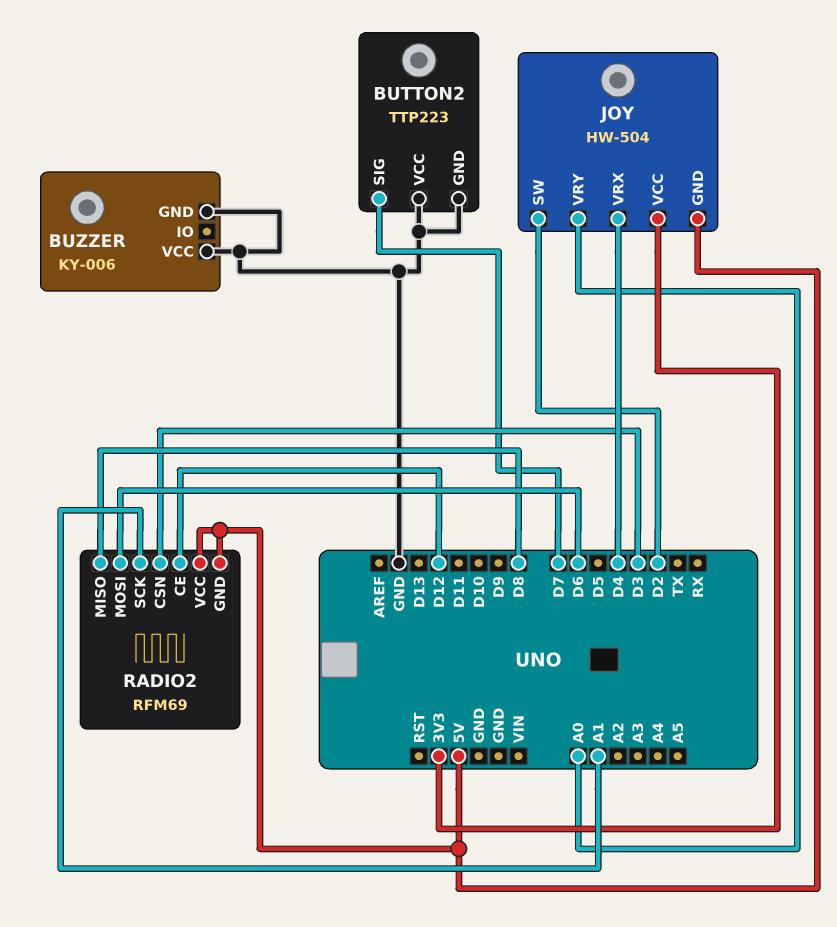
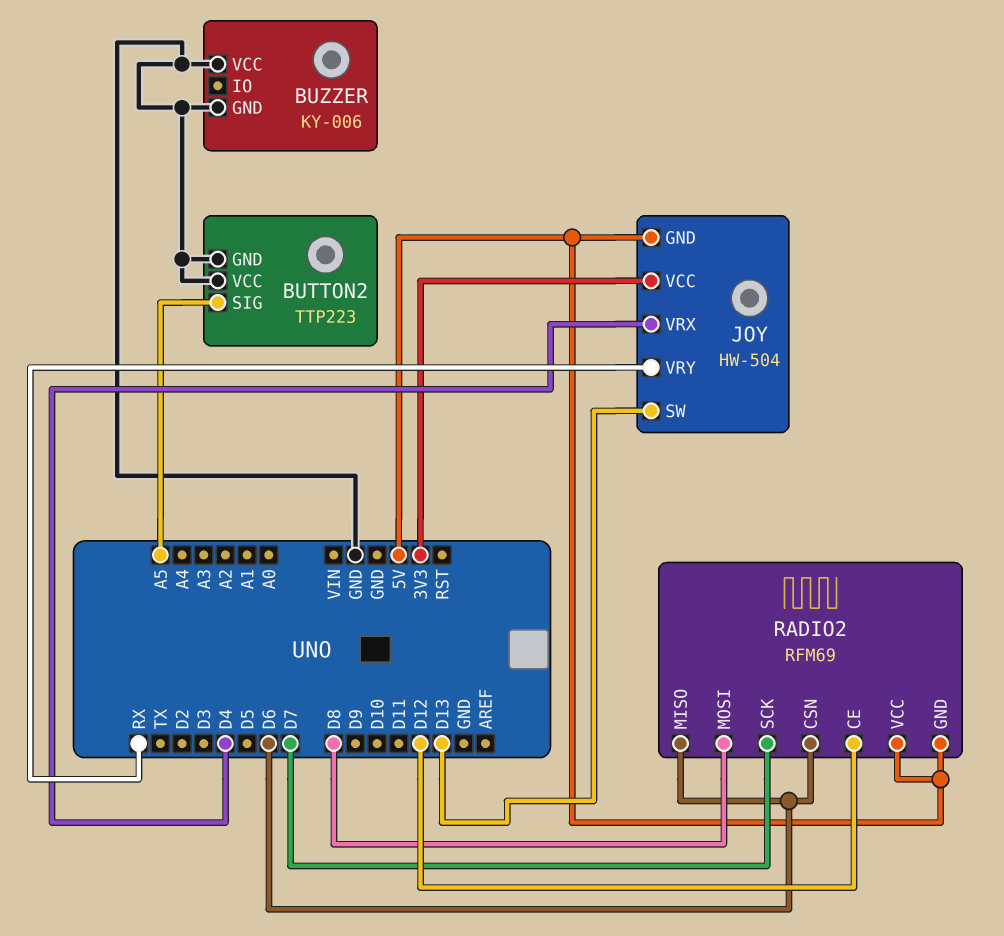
BUTTON2 pin SIG: D7 -> A5
JOY pin SW: D2 -> D13
JOY pin VRY: A0 -> RX
RADIO2 pin CSN: D3 -> D6
RADIO2 pin MISO: D8 -> D6
RADIO2 pin MOSI: D6 -> D8
RADIO2 pin SCK: A1 -> D7

